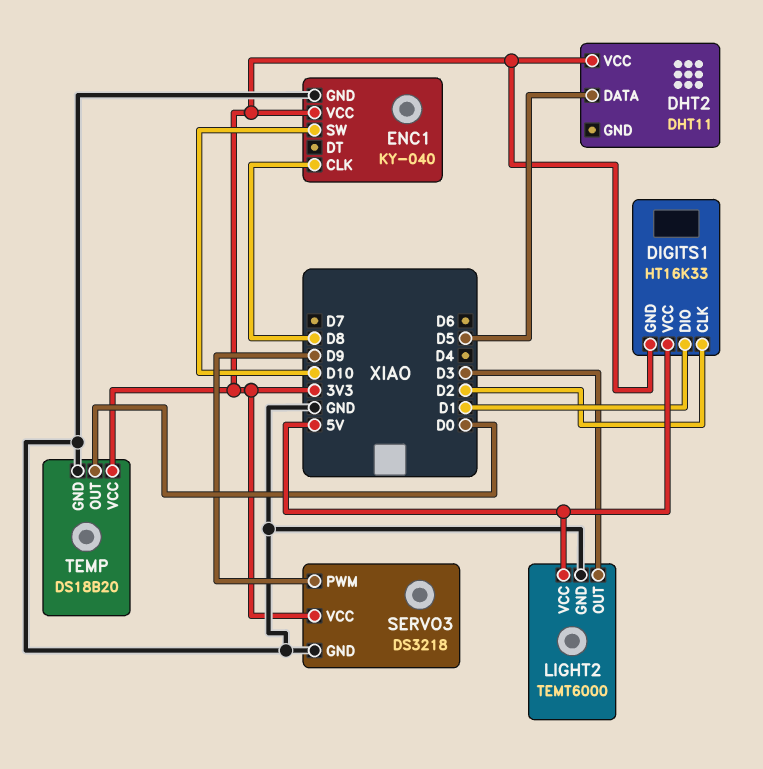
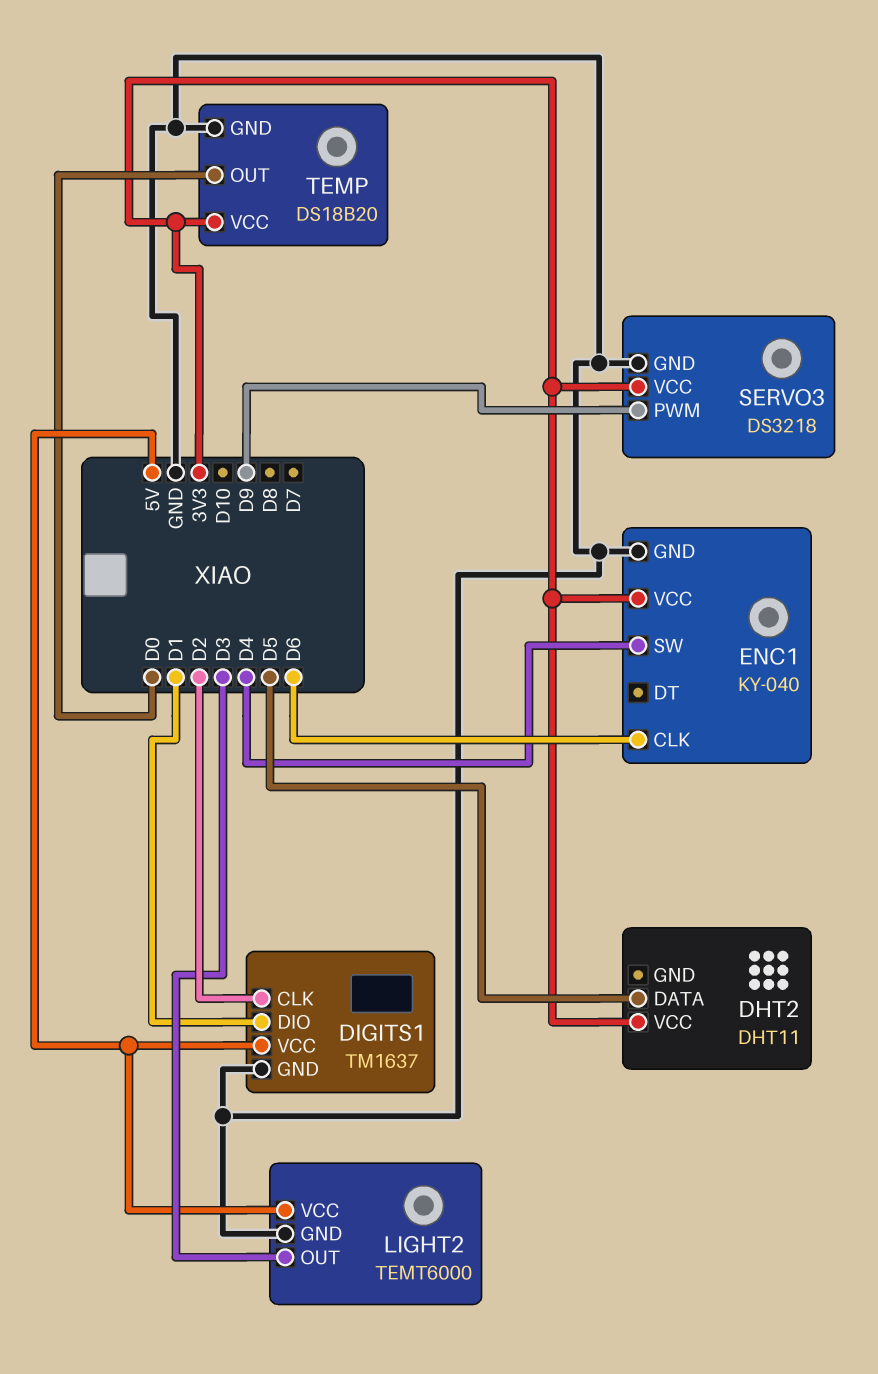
DIGITS1: HT16K33 -> TM1637
DIGITS1 pin GND: 3V3 -> GND
ENC1 pin CLK: D8 -> D6
ENC1 pin SW: D10 -> D4

